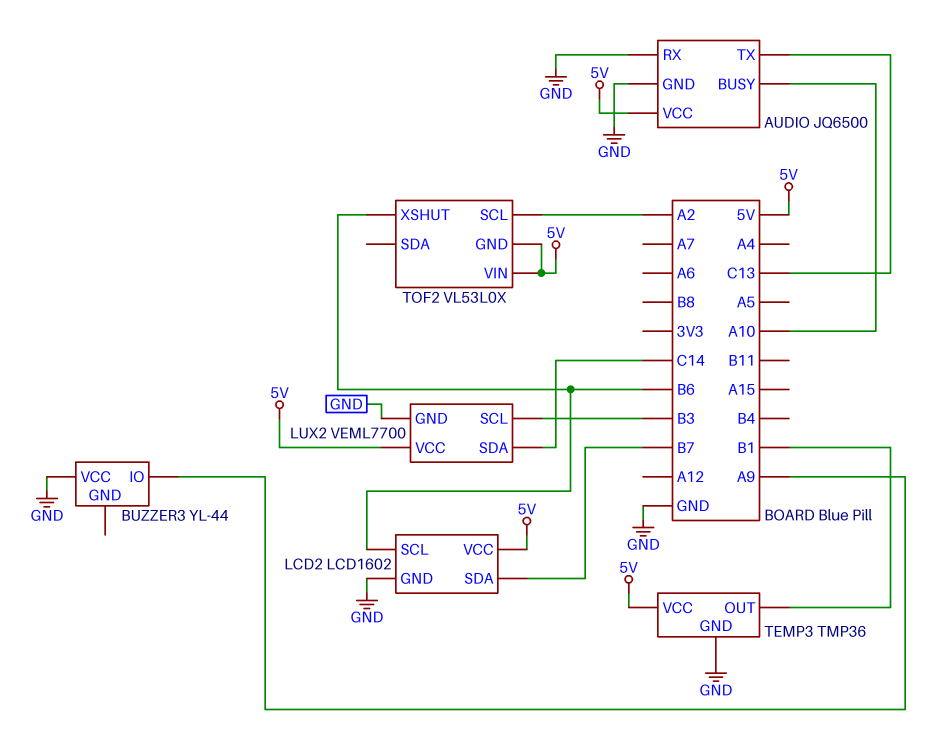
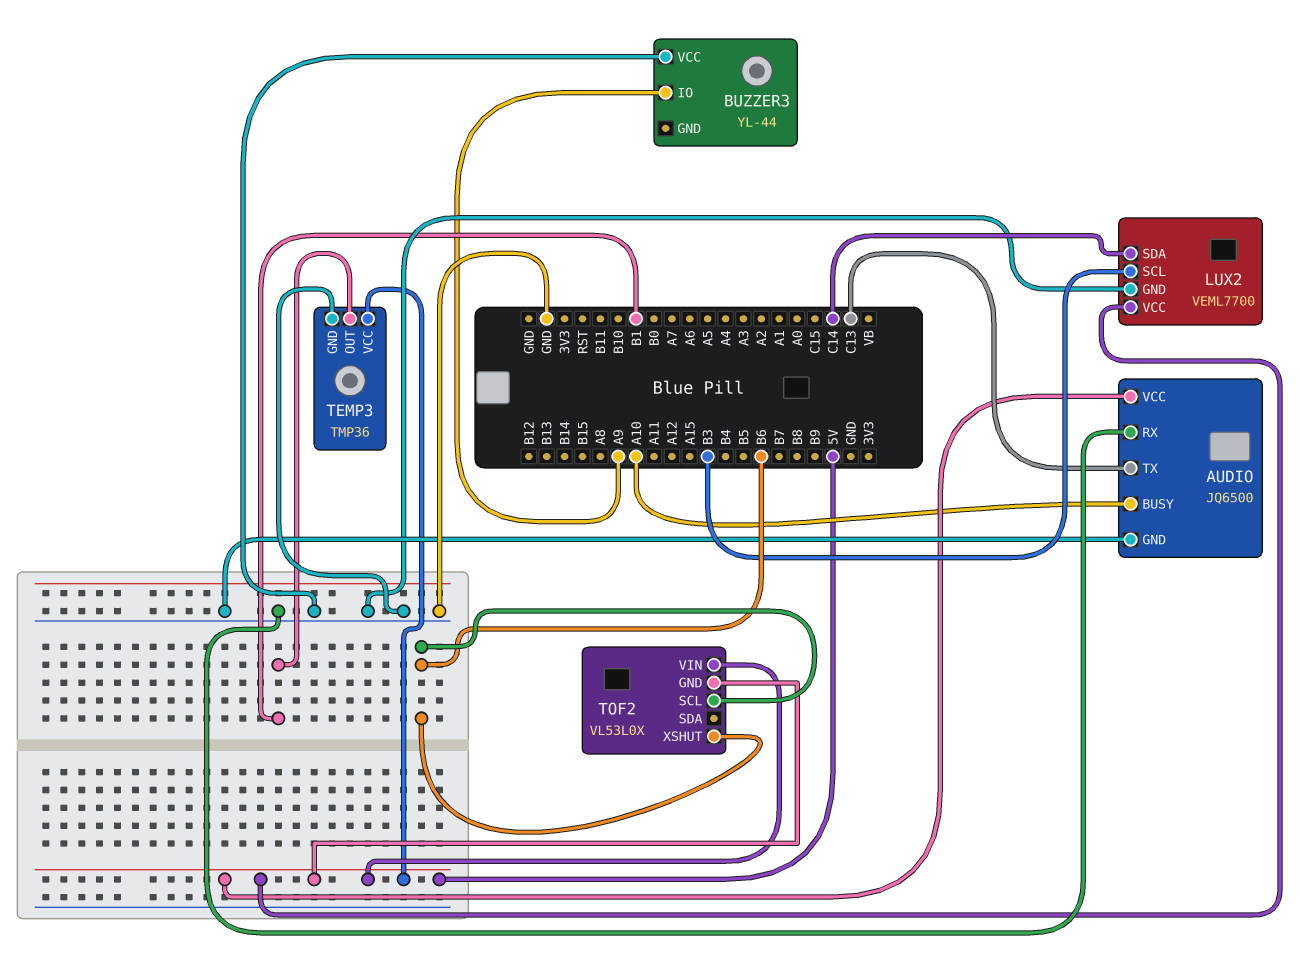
LCD2: LCD1602 -> none
LCD2 pin GND: GND -> none
LCD2 pin SCL: B6 -> none
LCD2 pin SDA: B7 -> none
LCD2 pin VCC: 5V -> none
TOF2 pin SCL: A2 -> B6

